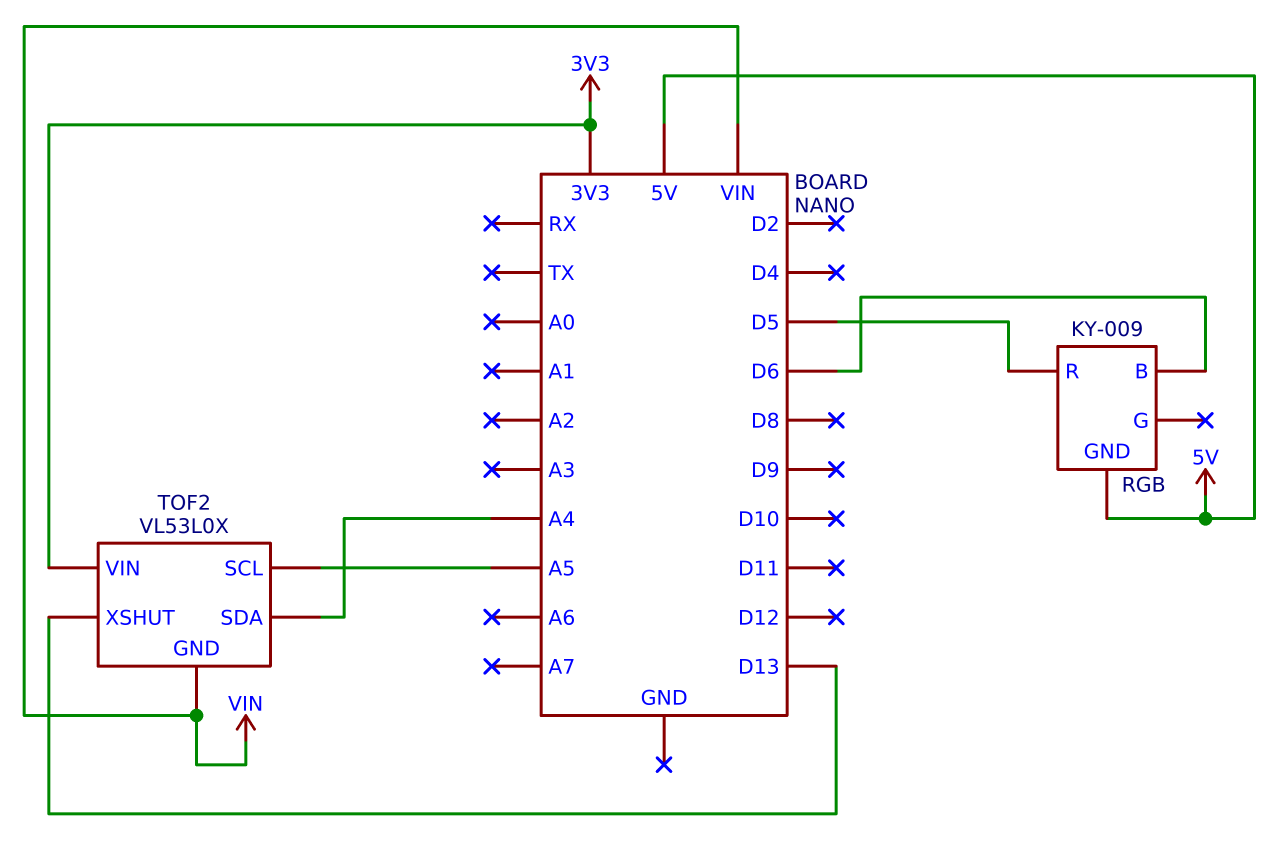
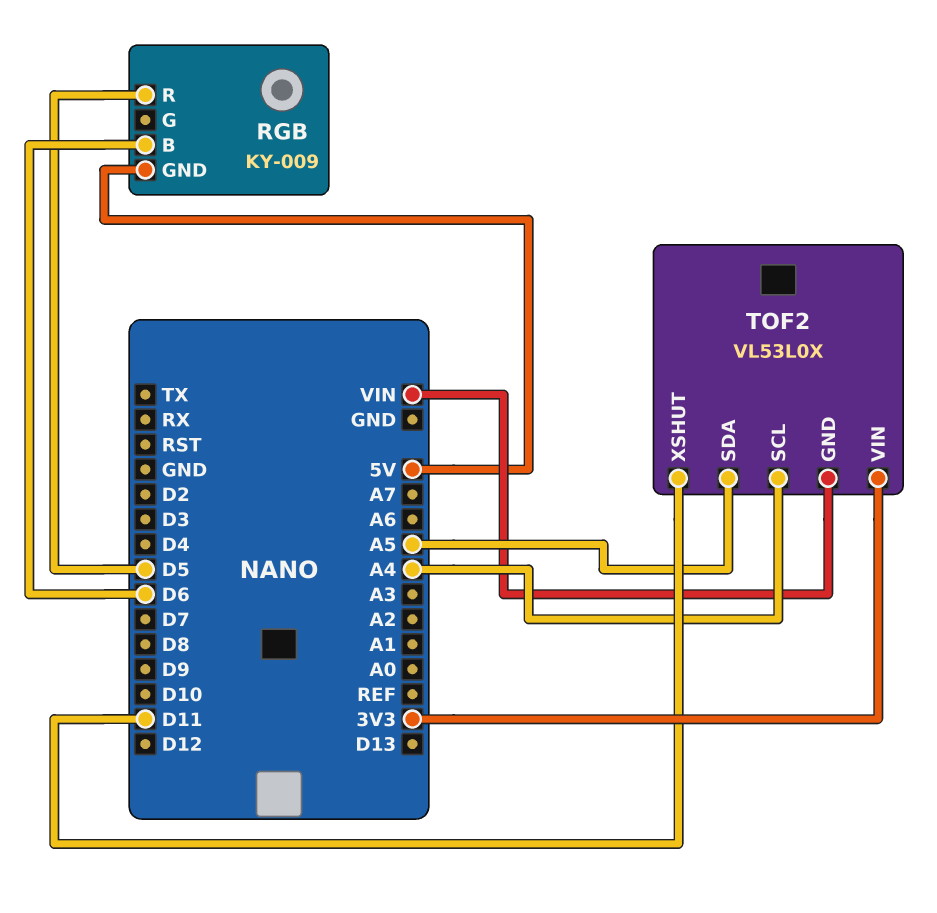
TOF2 pin SCL: A5 -> A4
TOF2 pin SDA: A4 -> A5
TOF2 pin XSHUT: D13 -> D11

